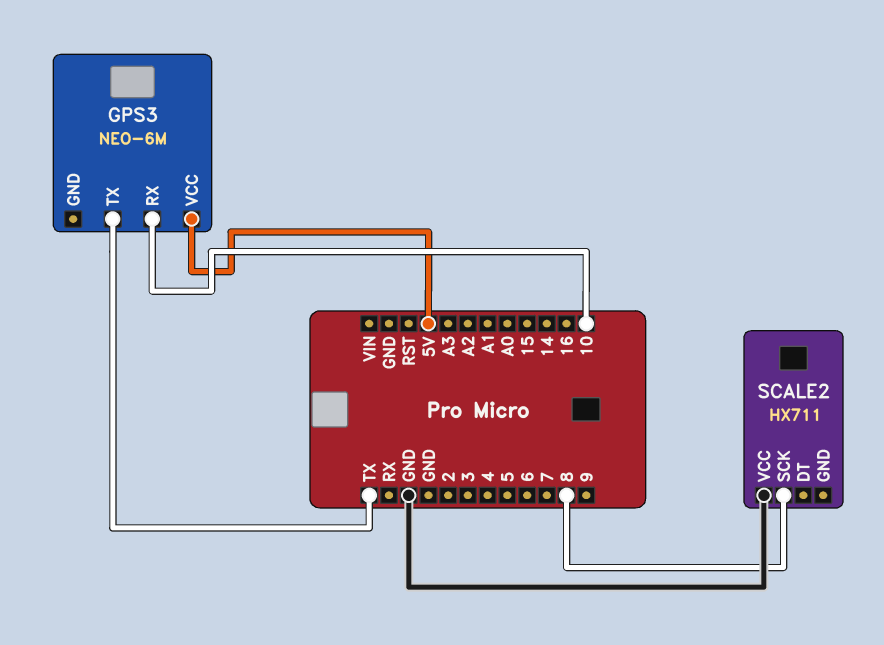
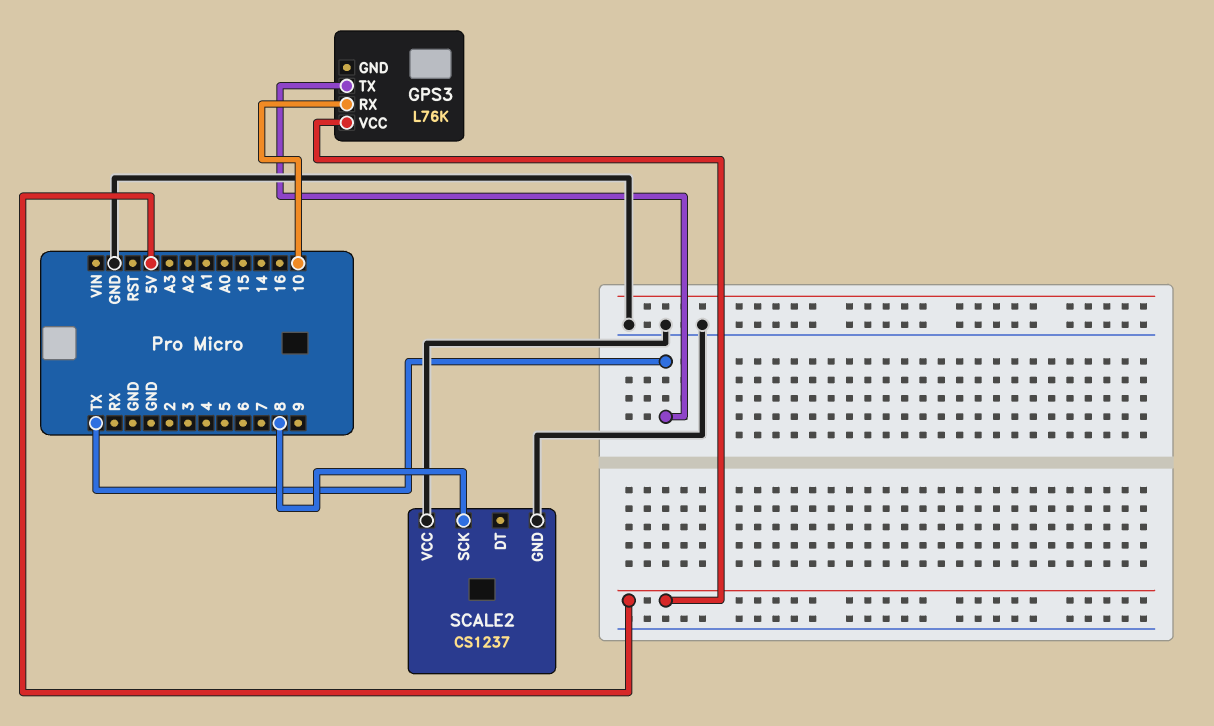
GPS3: NEO-6M -> L76K
SCALE2: HX711 -> CS1237
SCALE2 pin GND: none -> GND

